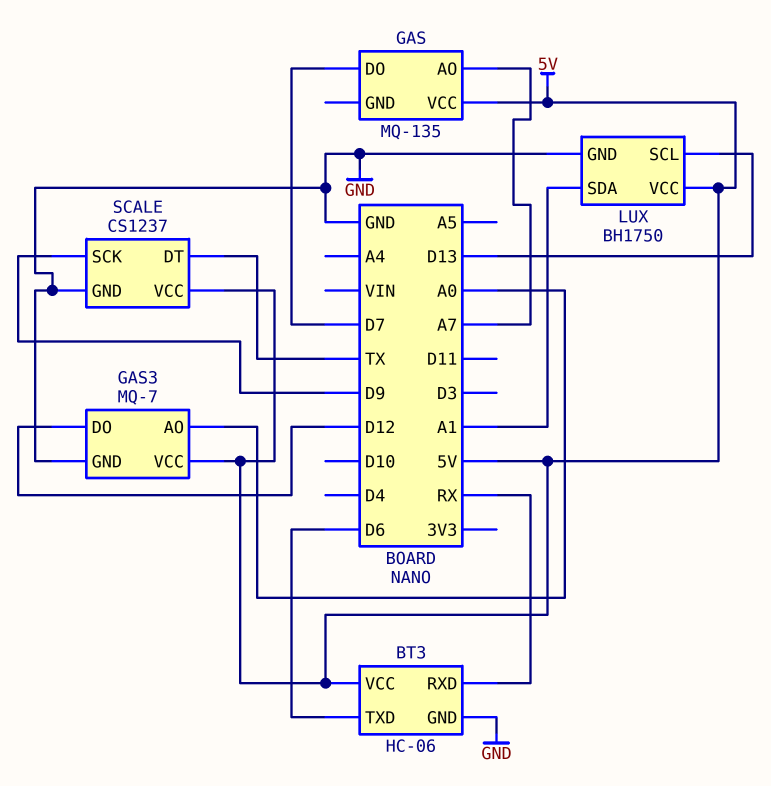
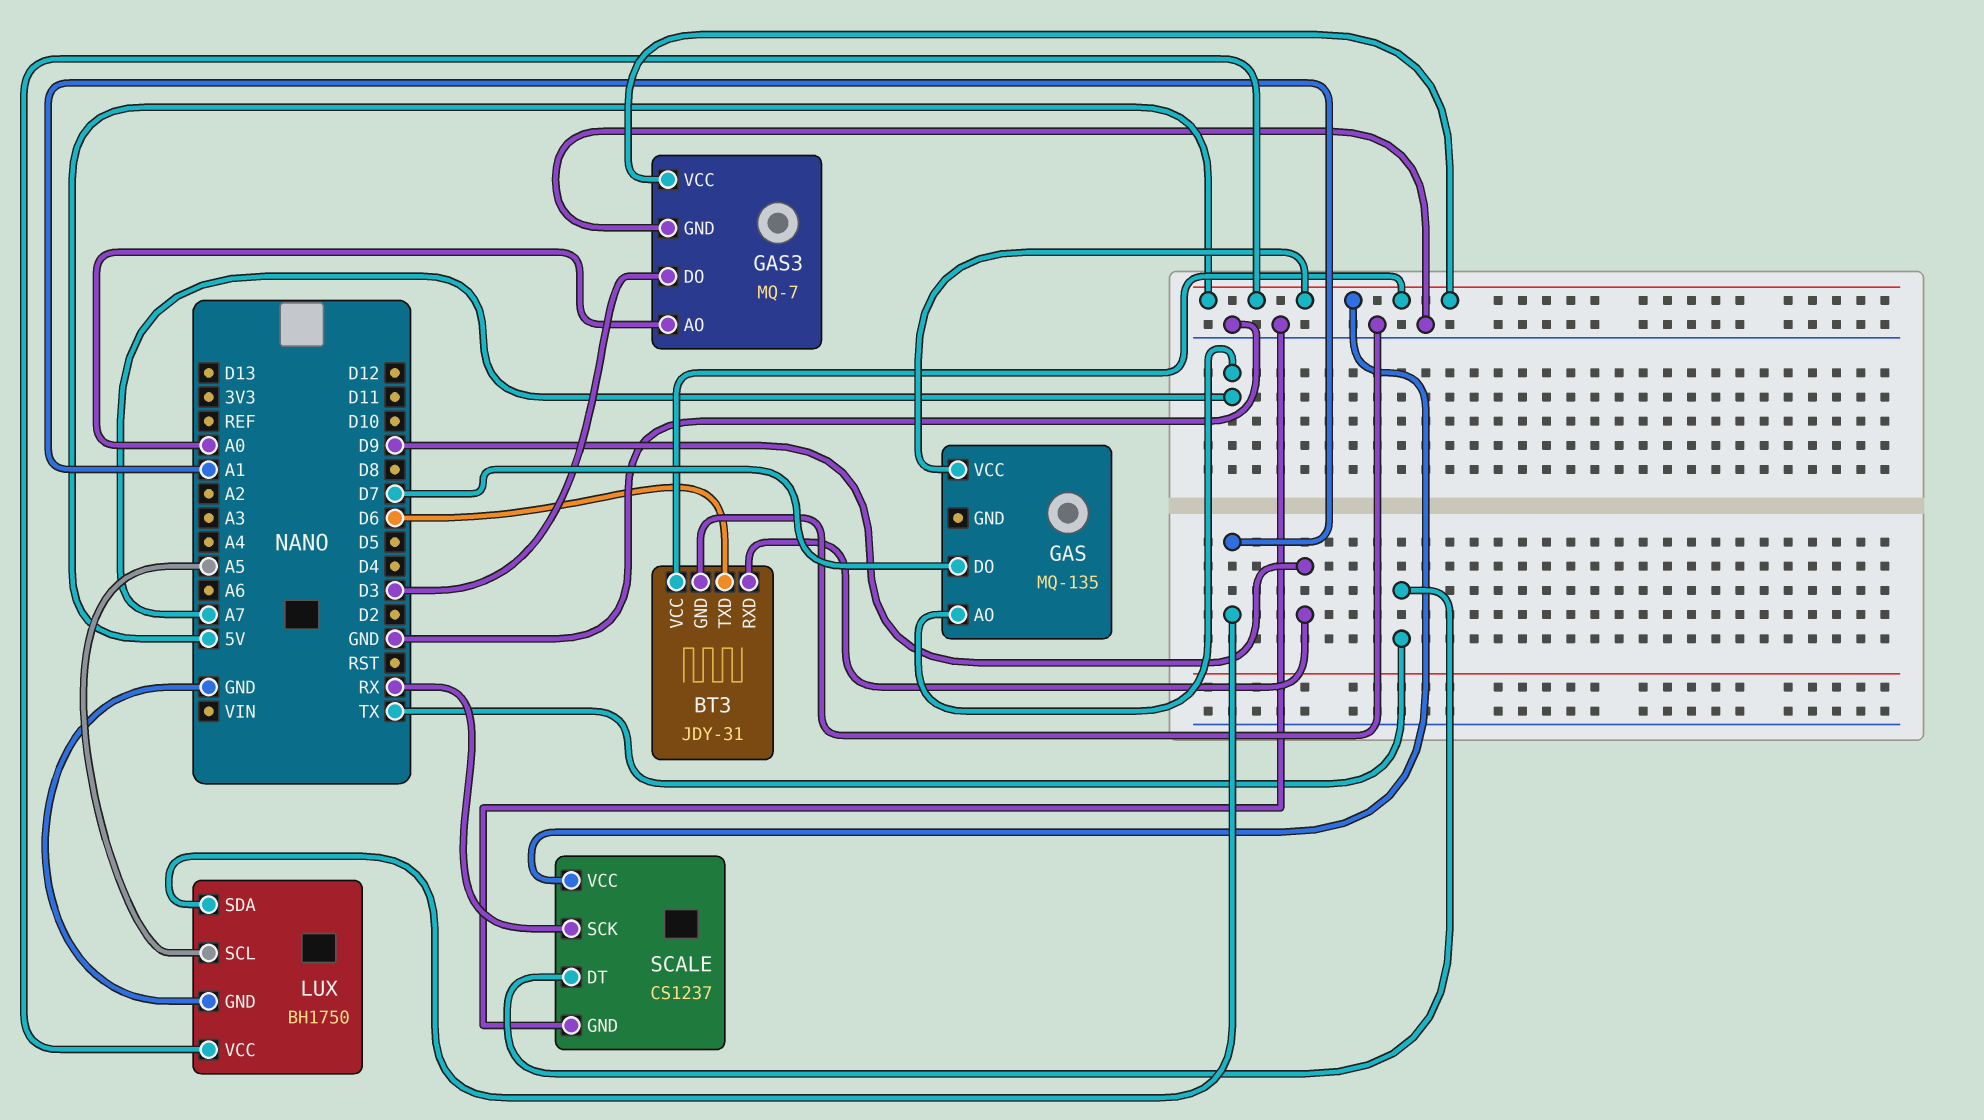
BT3: HC-06 -> JDY-31
BT3 pin RXD: RX -> D9
GAS3 pin DO: D12 -> D3
LUX pin SCL: D13 -> A5
SCALE pin SCK: D9 -> RX

